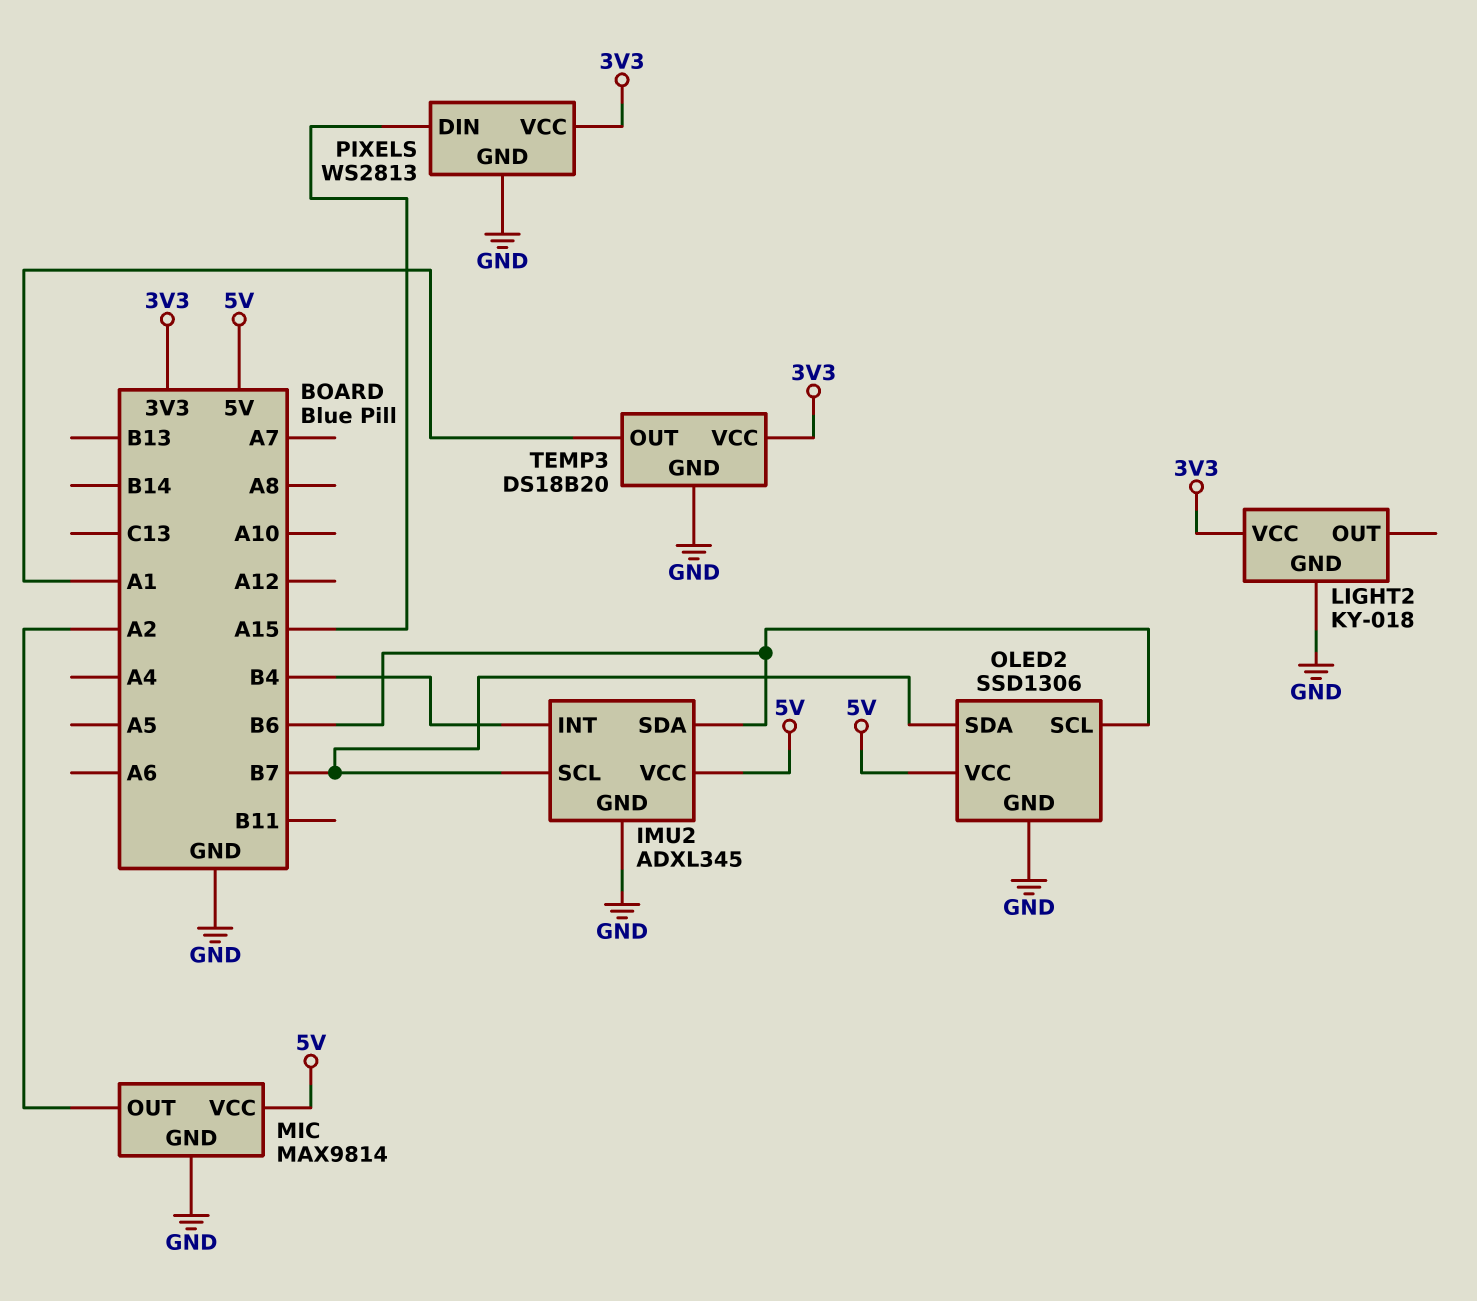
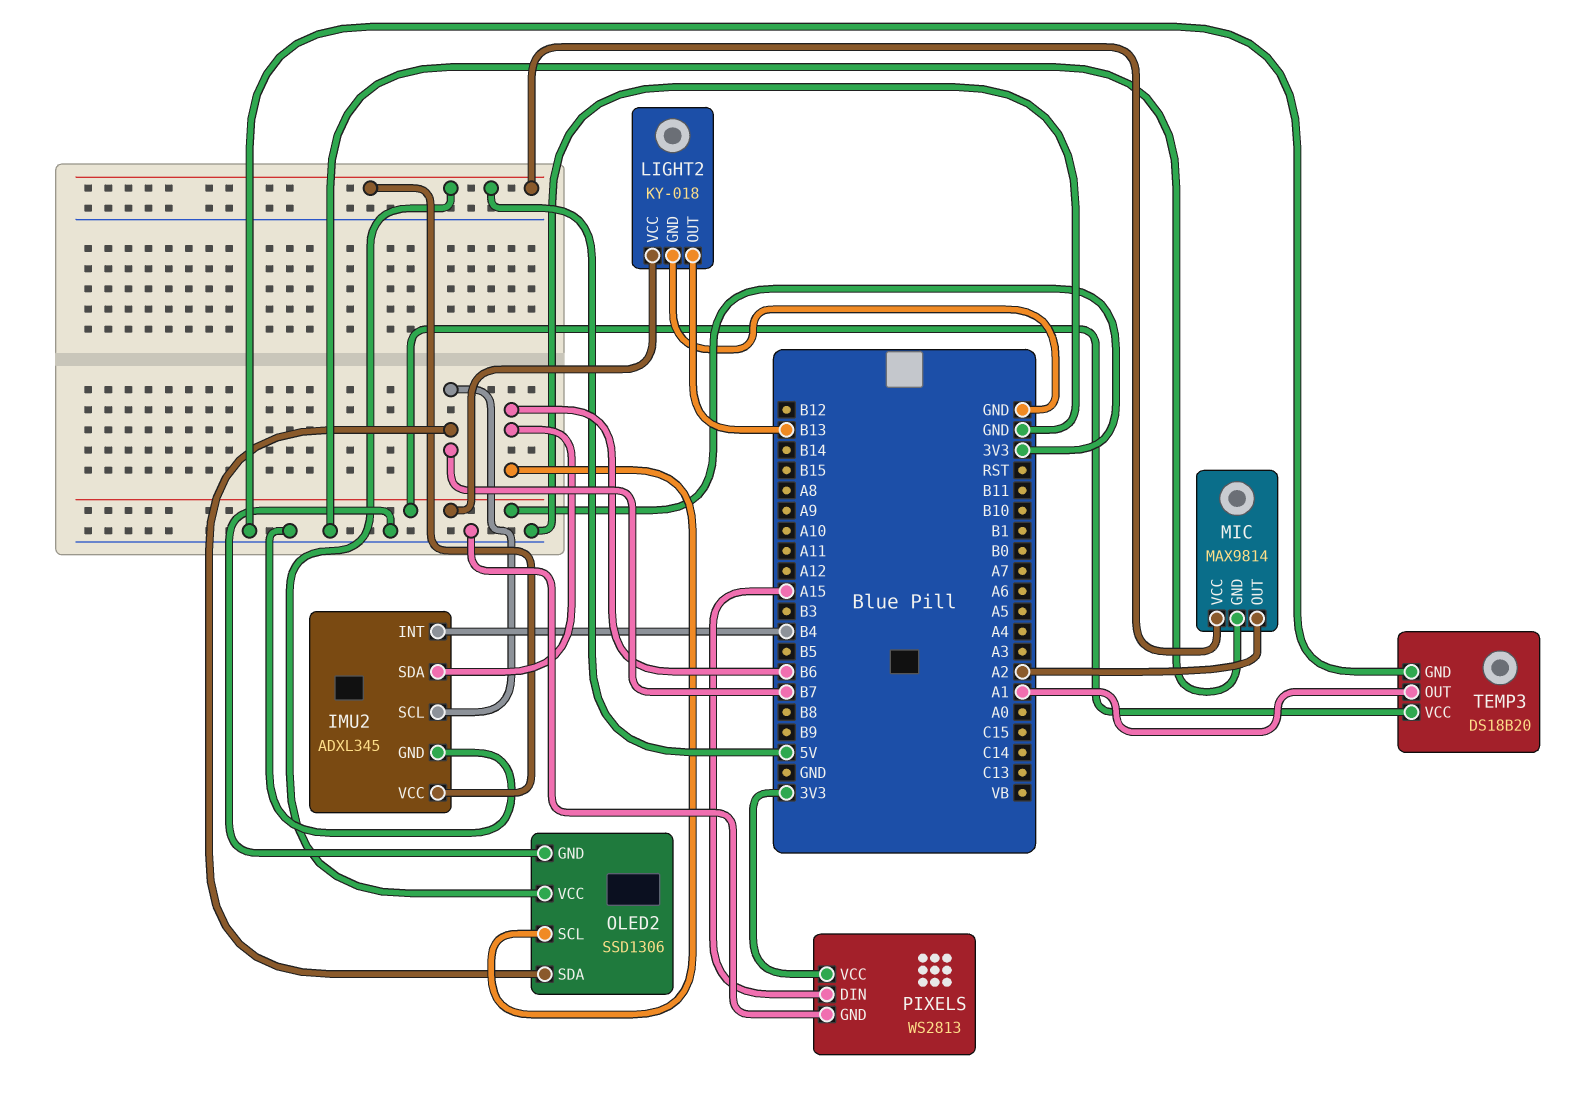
LIGHT2 pin OUT: none -> B13

